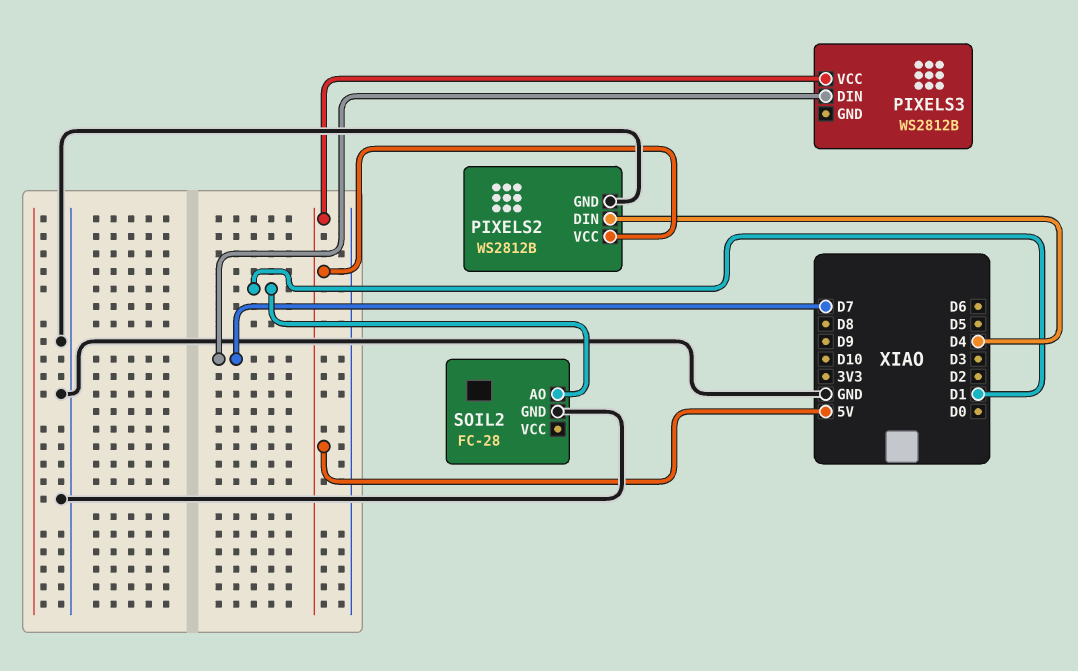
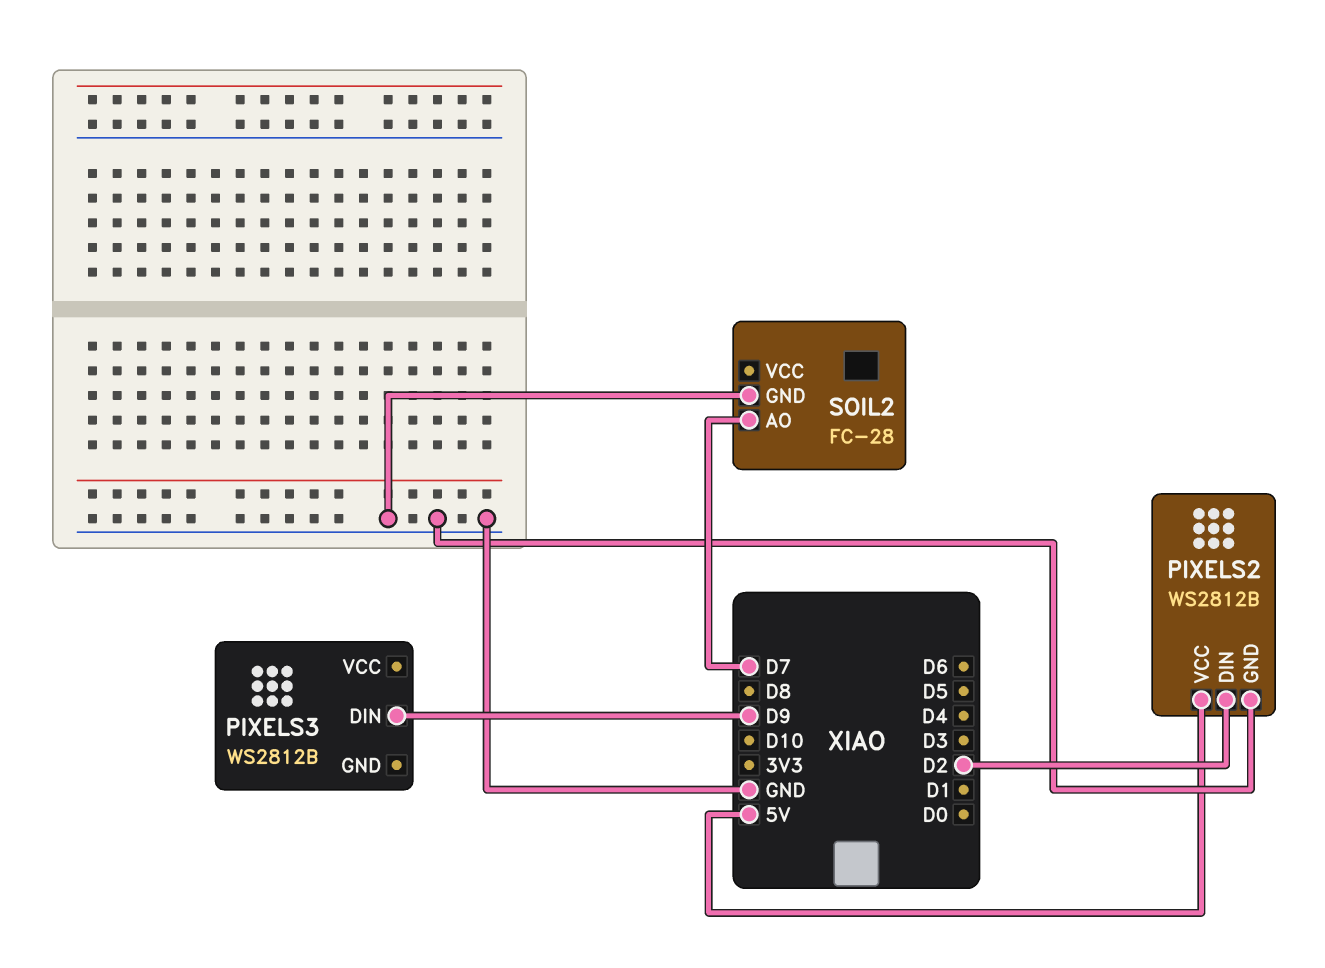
PIXELS2 pin DIN: D4 -> D2
PIXELS3 pin DIN: D7 -> D9
PIXELS3 pin VCC: 5V -> none
SOIL2 pin AO: D1 -> D7

